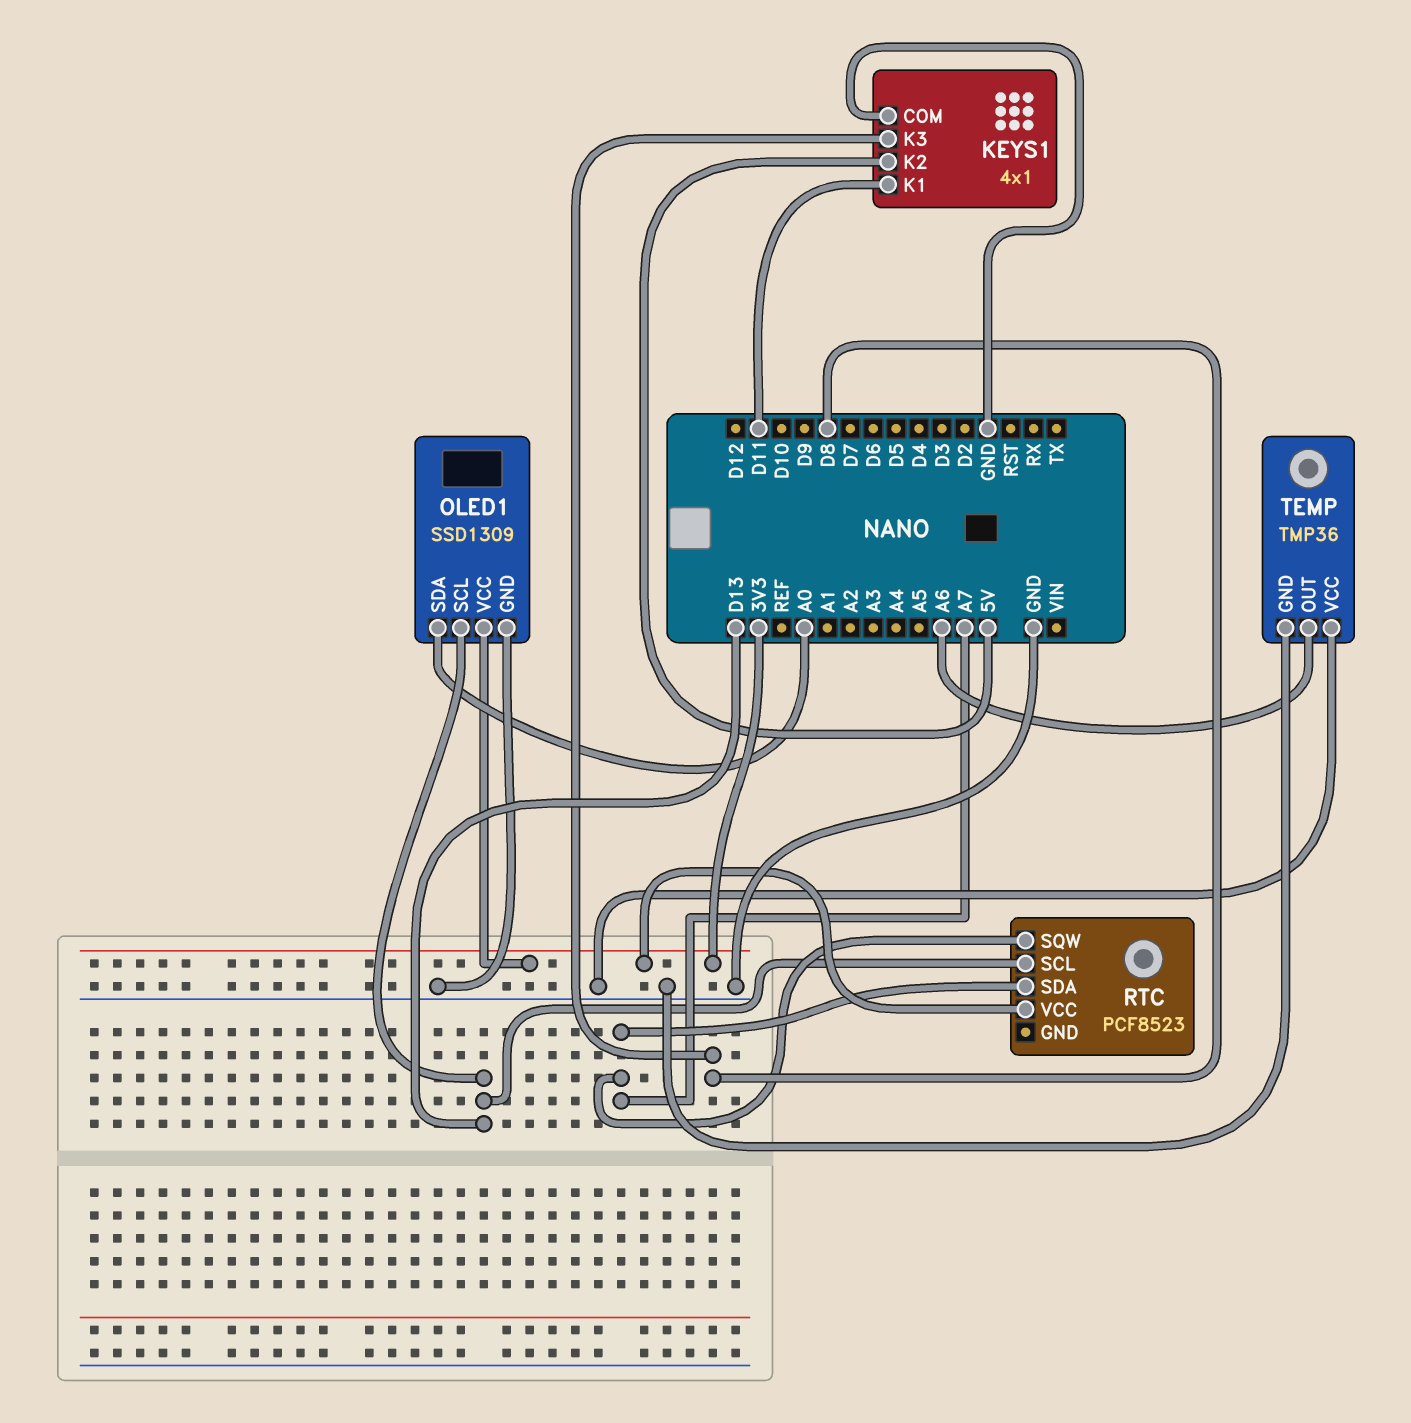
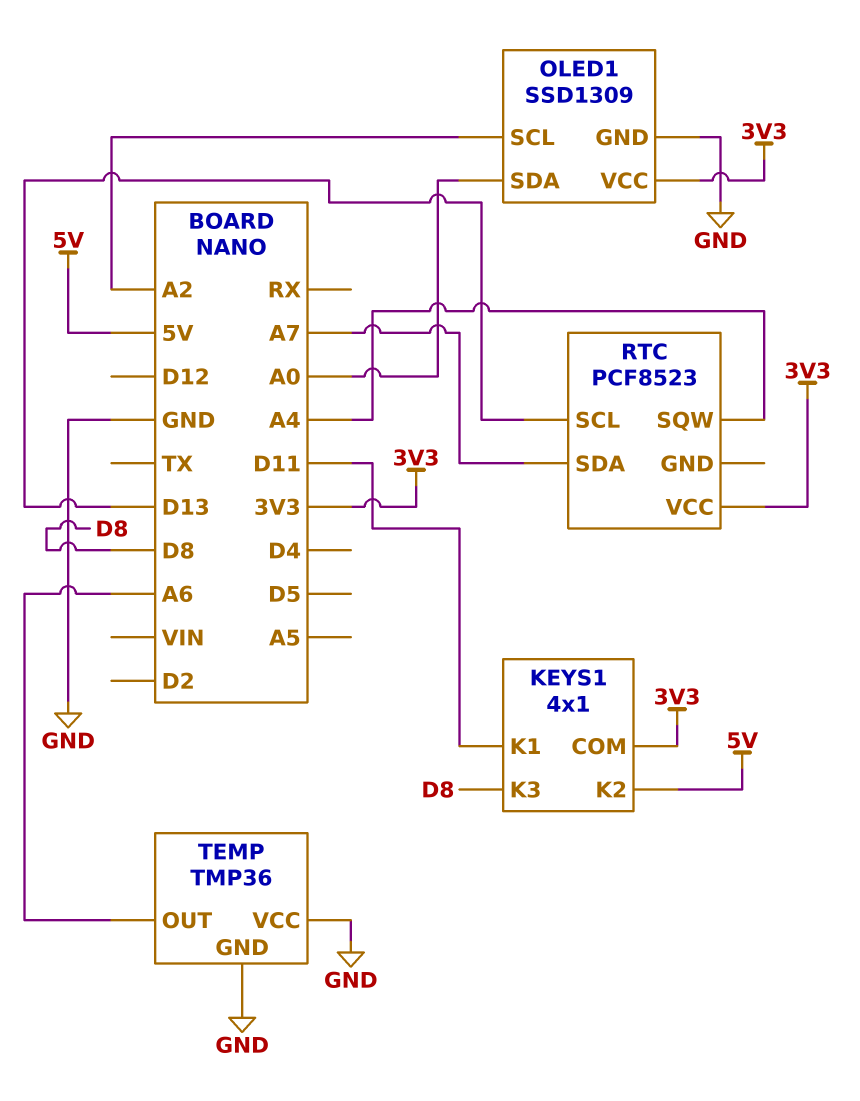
KEYS1 pin COM: GND -> 3V3
OLED1 pin SCL: D13 -> A2
RTC pin SQW: A7 -> A4

